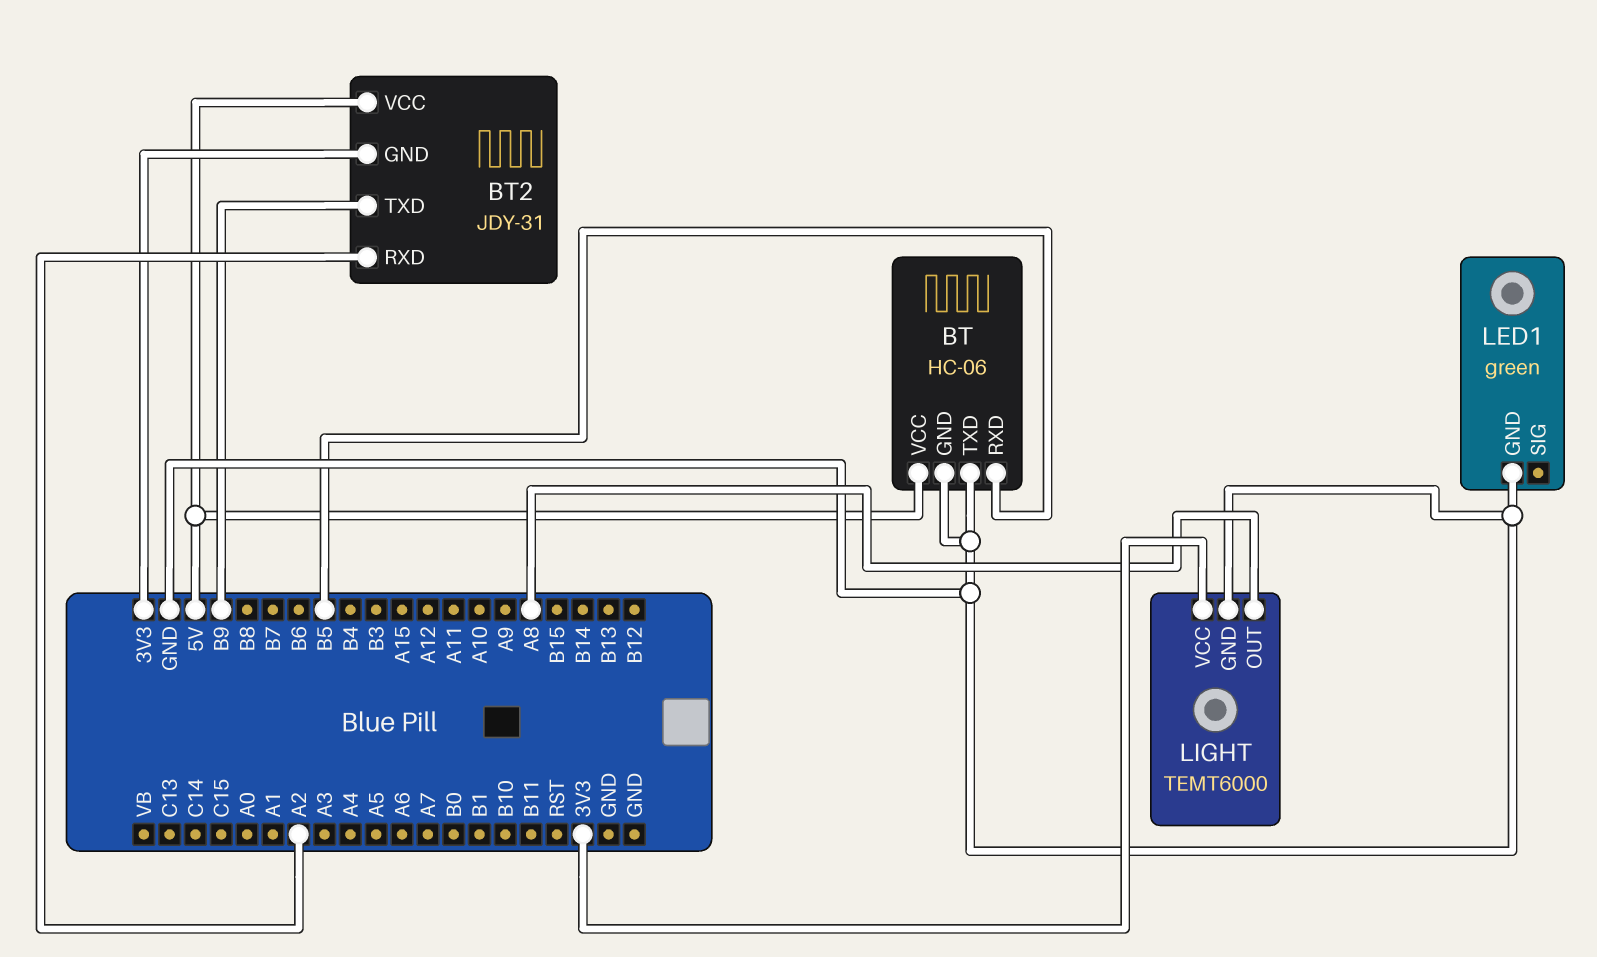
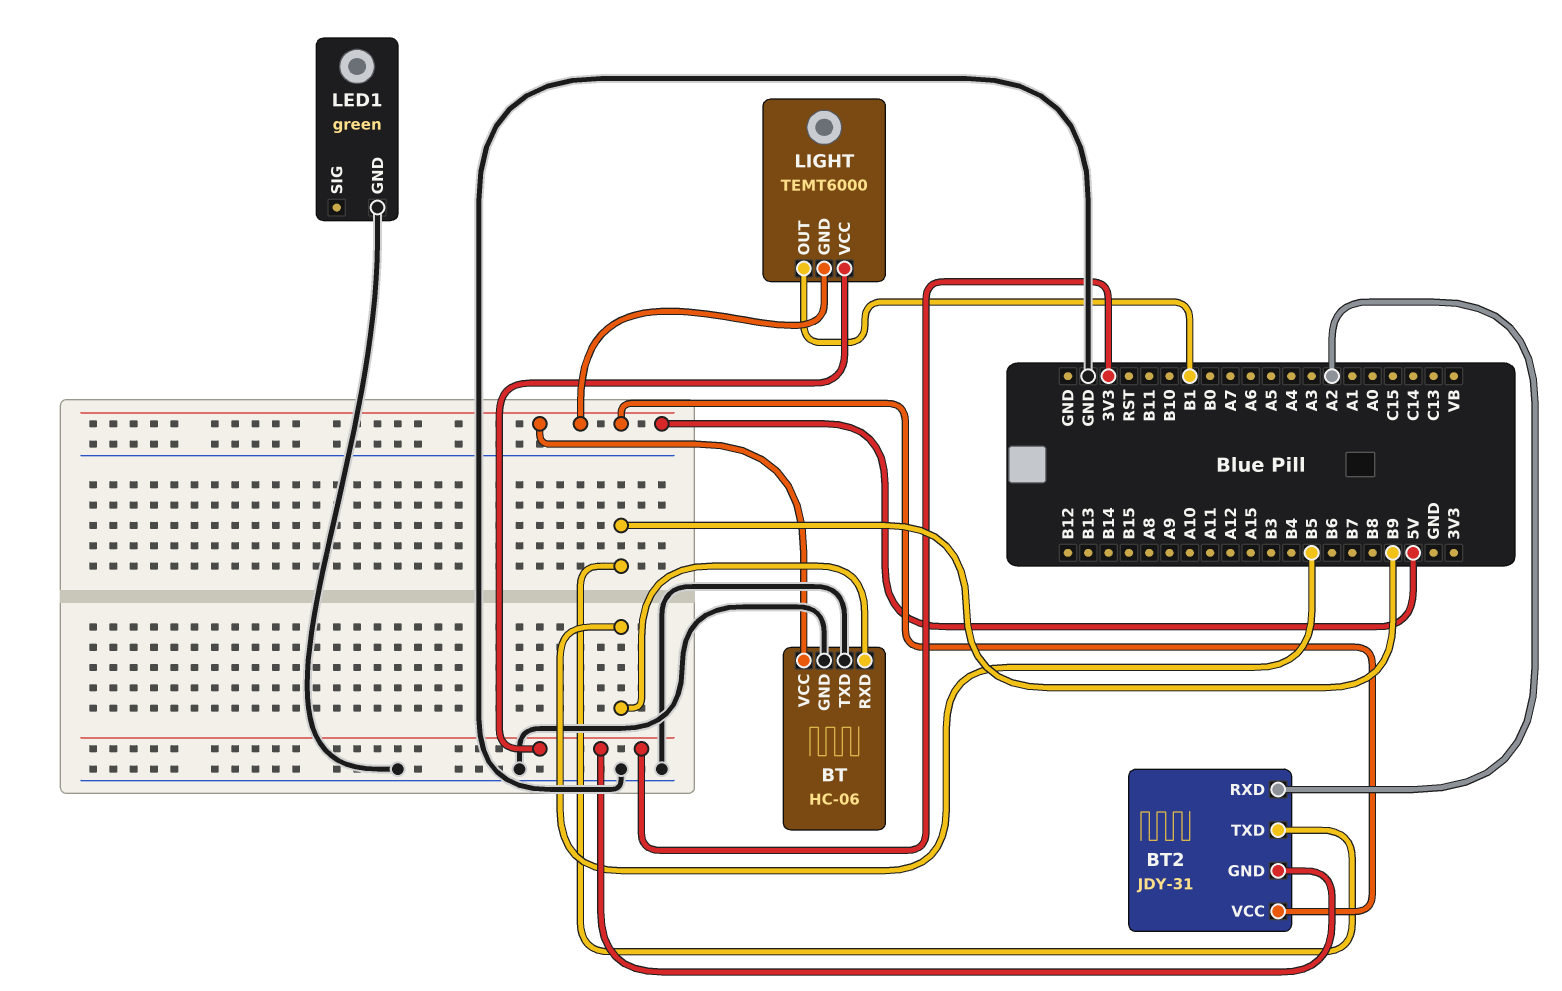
LIGHT pin GND: GND -> 5V
LIGHT pin OUT: A8 -> B1

